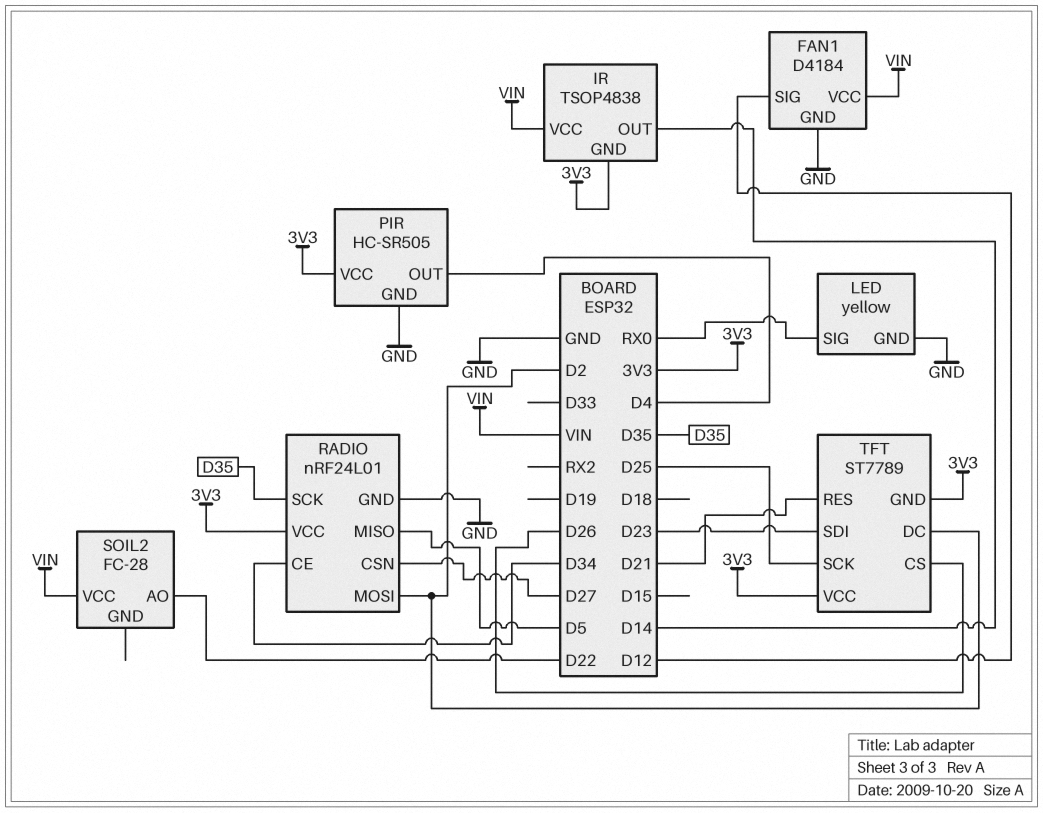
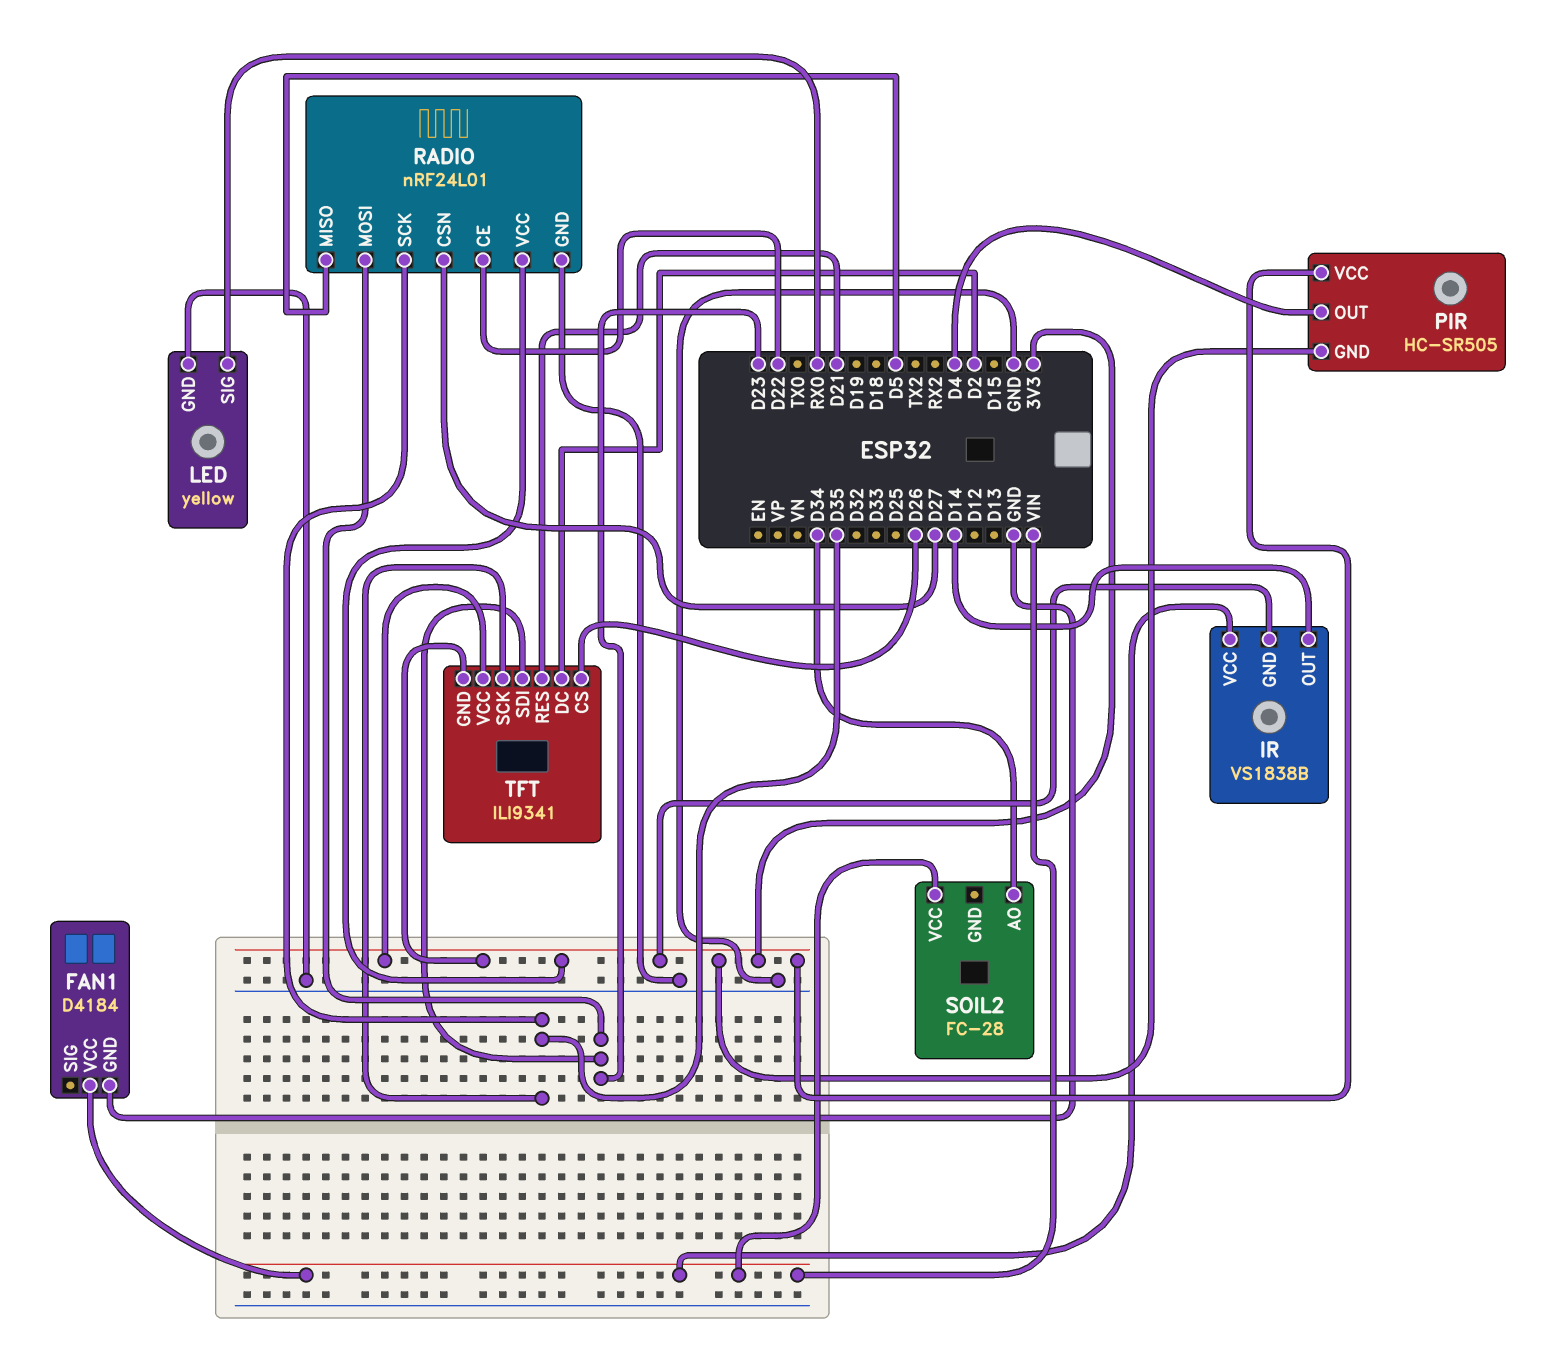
FAN1 pin SIG: D12 -> none
IR: TSOP4838 -> VS1838B
PIR pin GND: GND -> 3V3
RADIO pin CE: D34 -> D22
RADIO pin MOSI: D2 -> D23
SOIL2 pin AO: D22 -> D34
TFT: ST7789 -> ILI9341
TFT pin SCK: D25 -> D35

